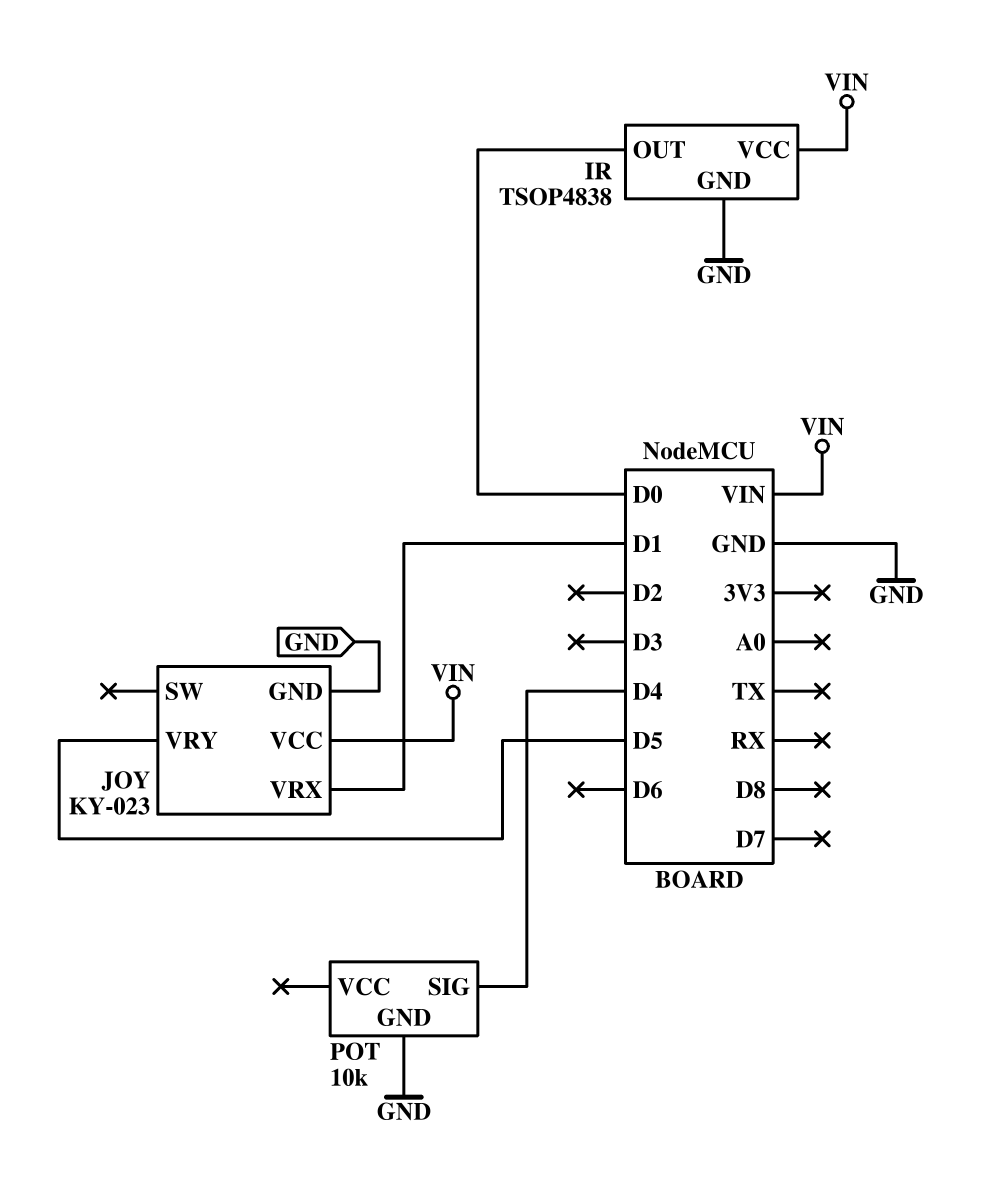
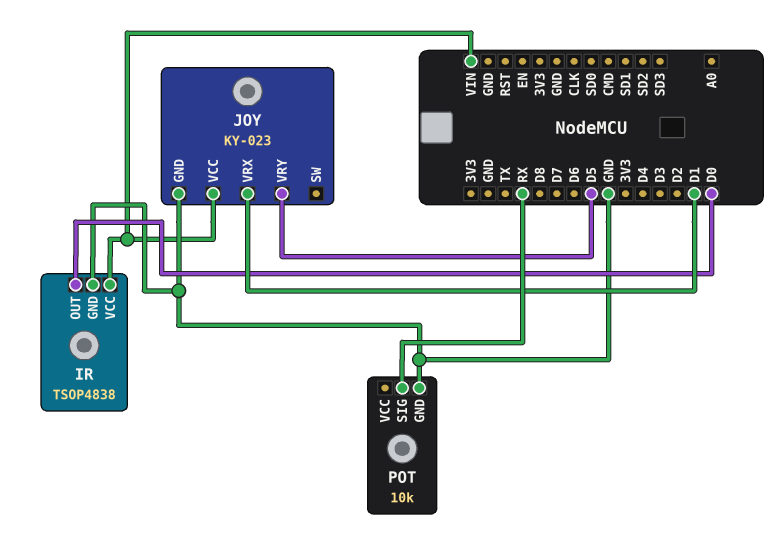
POT pin SIG: D4 -> RX

